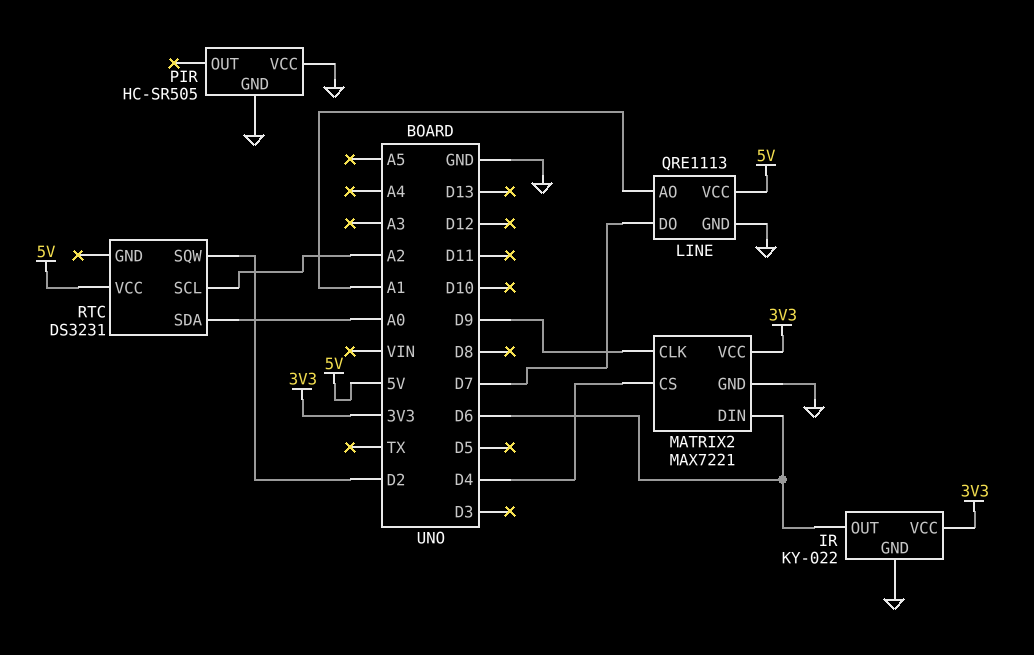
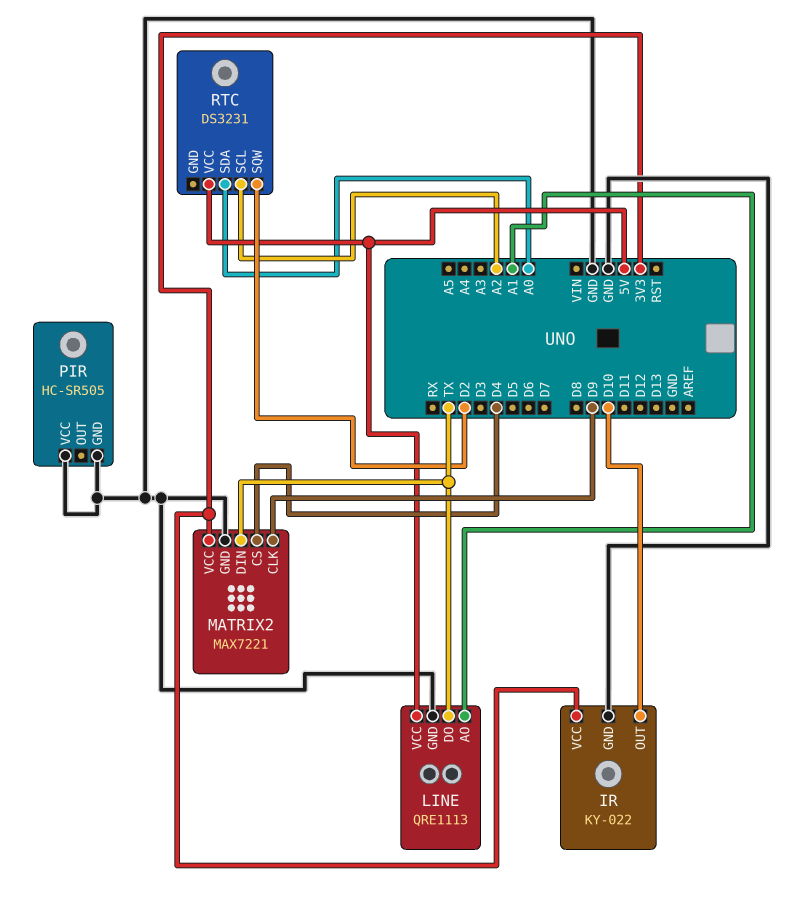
IR pin OUT: D6 -> D10
LINE pin DO: D7 -> TX
MATRIX2 pin DIN: D6 -> TX

